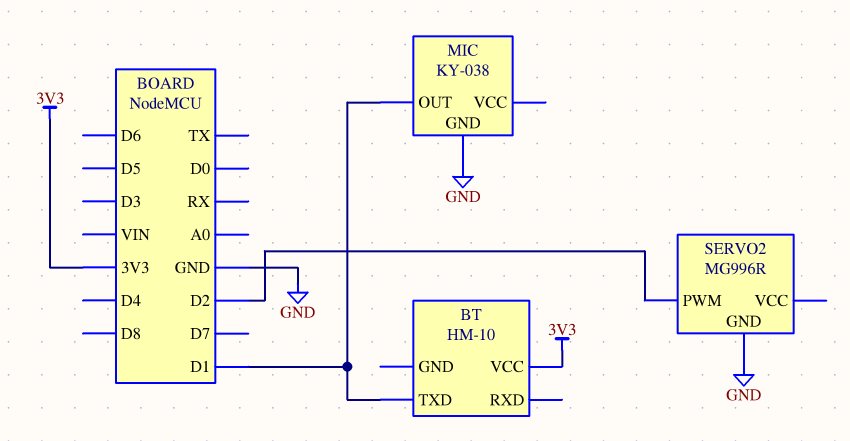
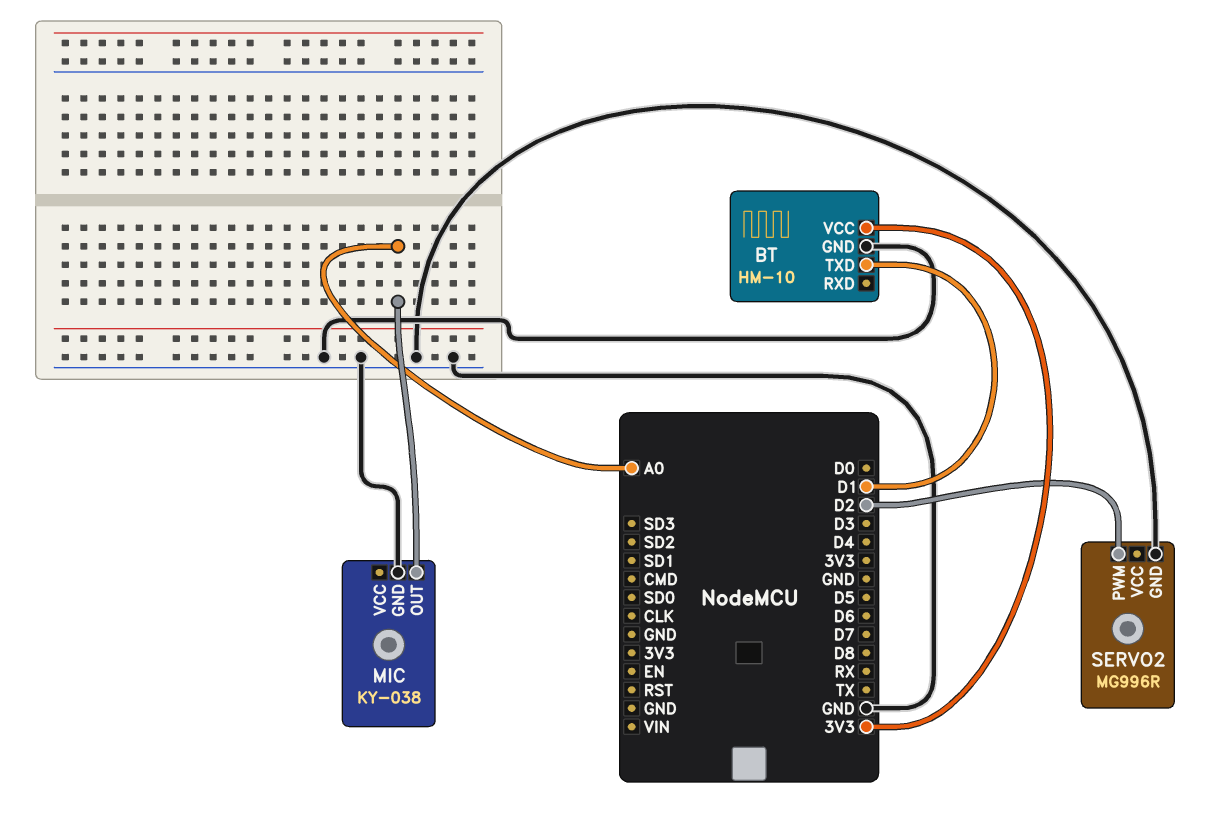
BT pin GND: none -> GND
MIC pin OUT: D1 -> A0

